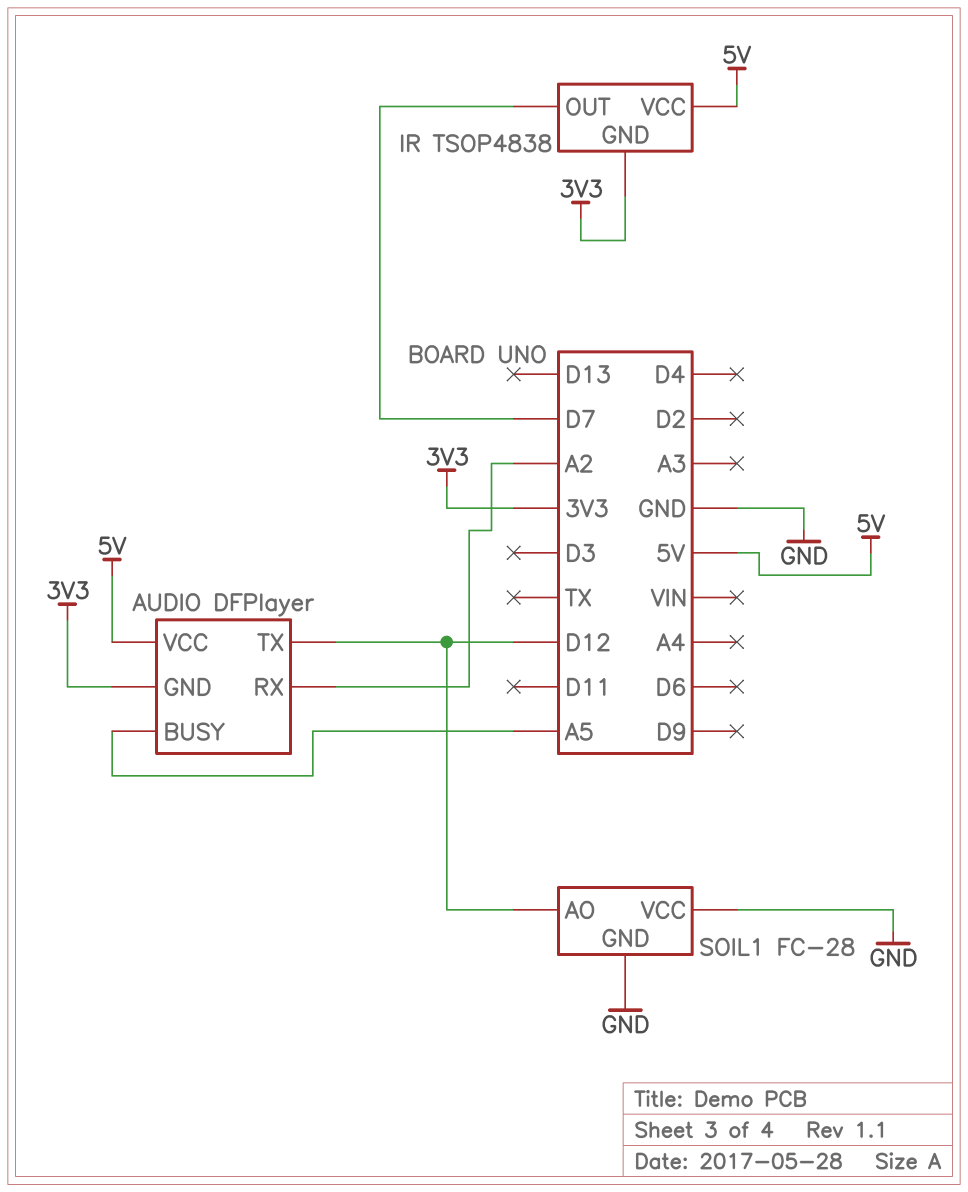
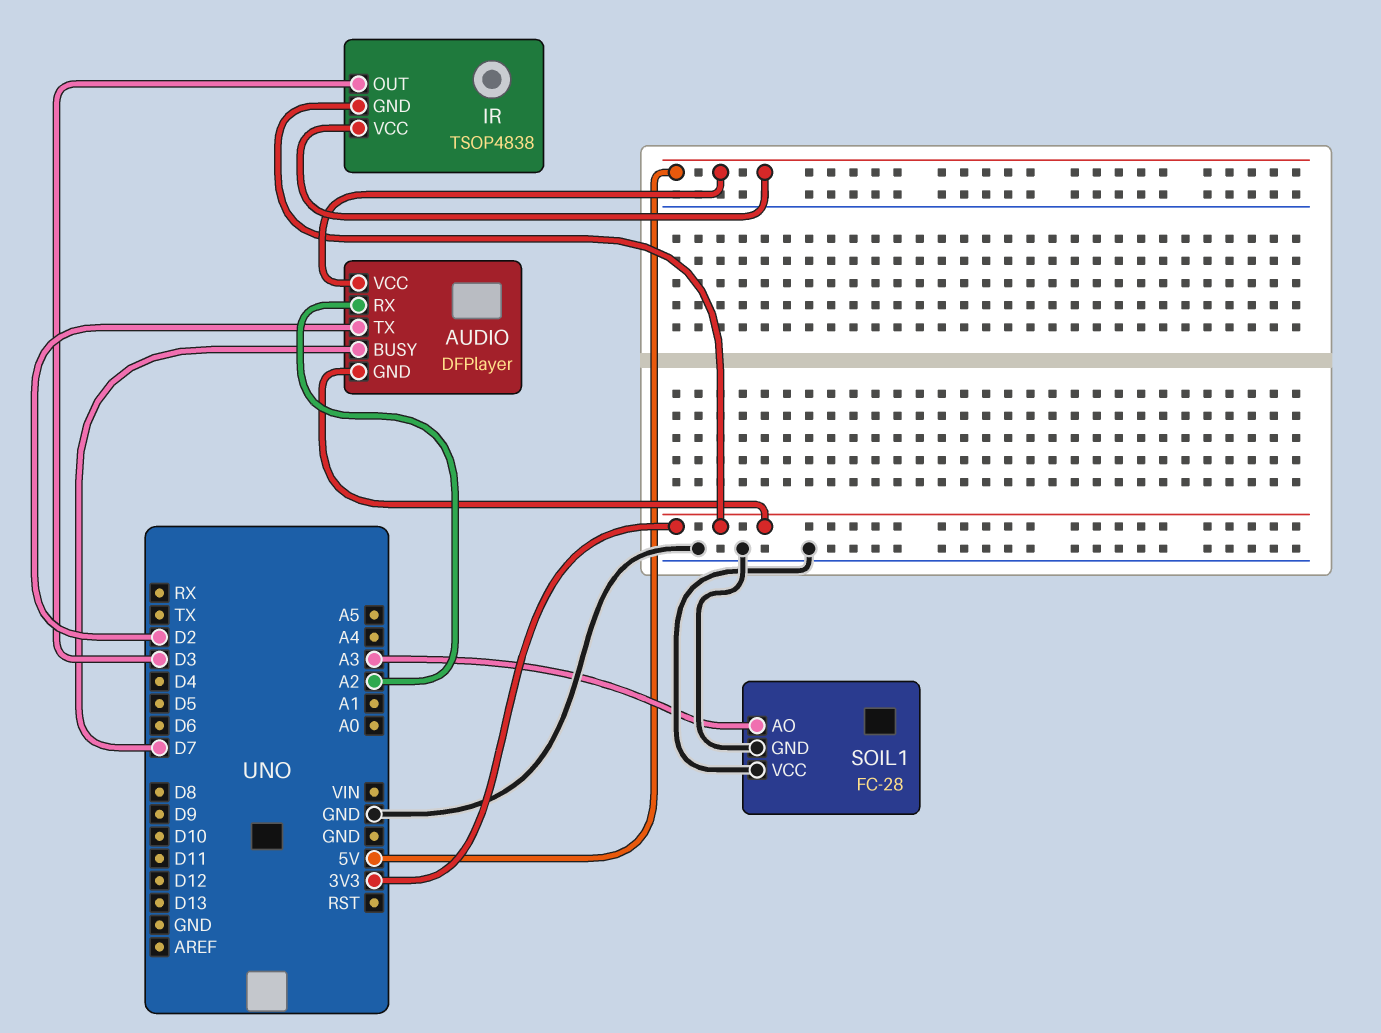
AUDIO pin BUSY: A5 -> D7
AUDIO pin TX: D12 -> D2
IR pin OUT: D7 -> D3
SOIL1 pin AO: D12 -> A3

